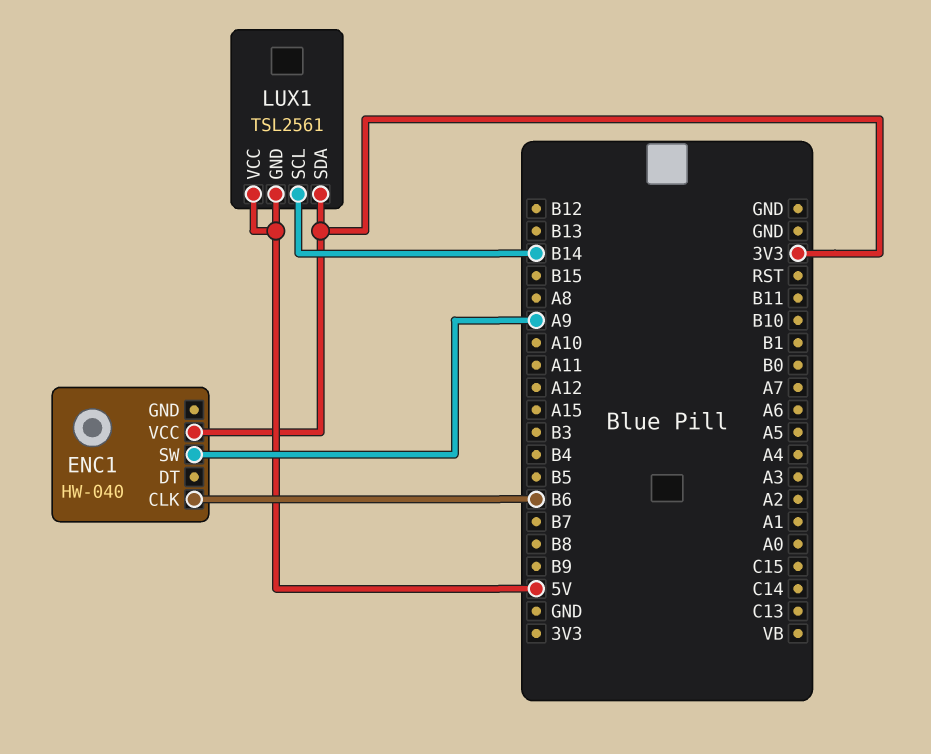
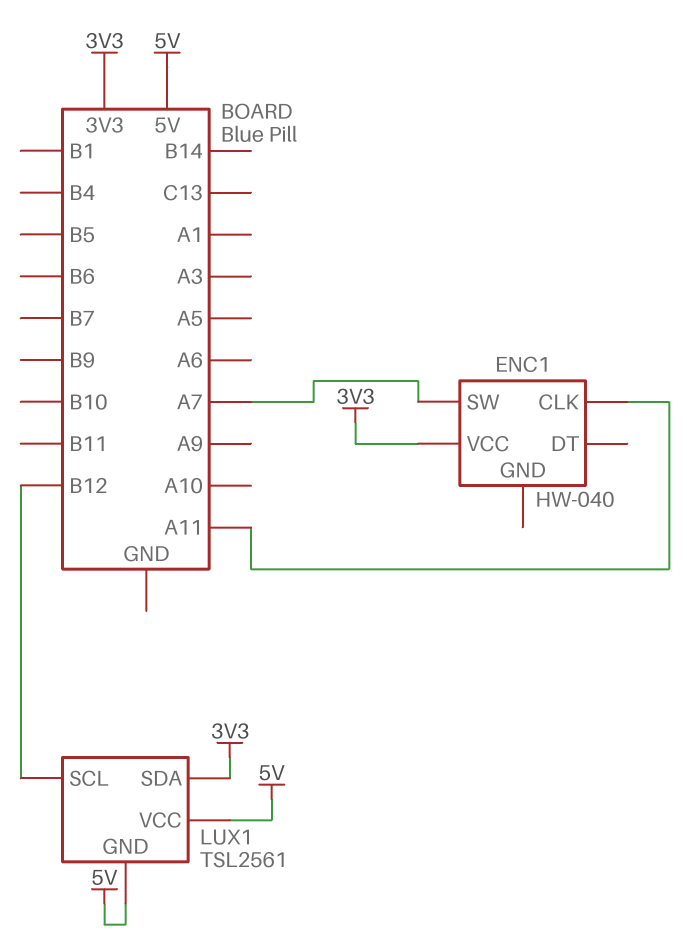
ENC1 pin CLK: B6 -> A11
ENC1 pin SW: A9 -> A7
LUX1 pin SCL: B14 -> B12

